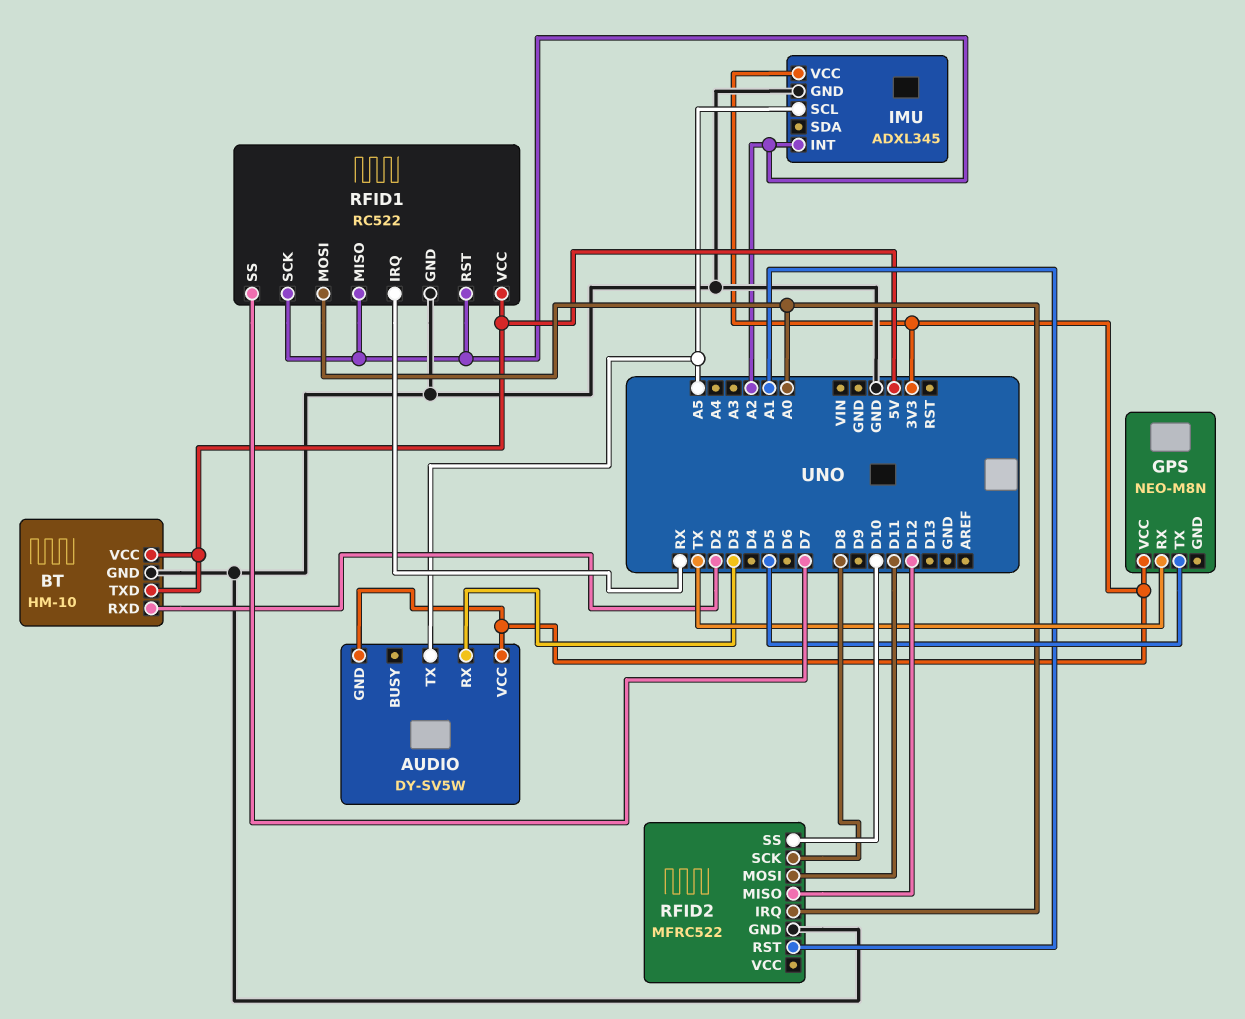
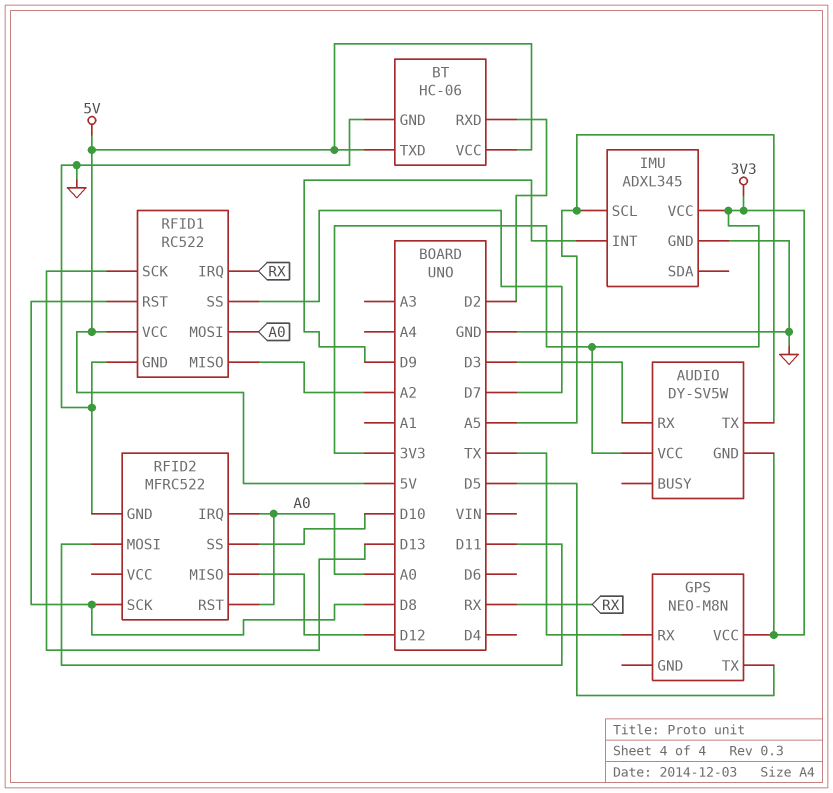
BT: HM-10 -> HC-06
IMU pin INT: A2 -> D9
RFID1 pin RST: A2 -> D8
RFID1 pin SCK: A2 -> D13
RFID2 pin RST: A1 -> A0

